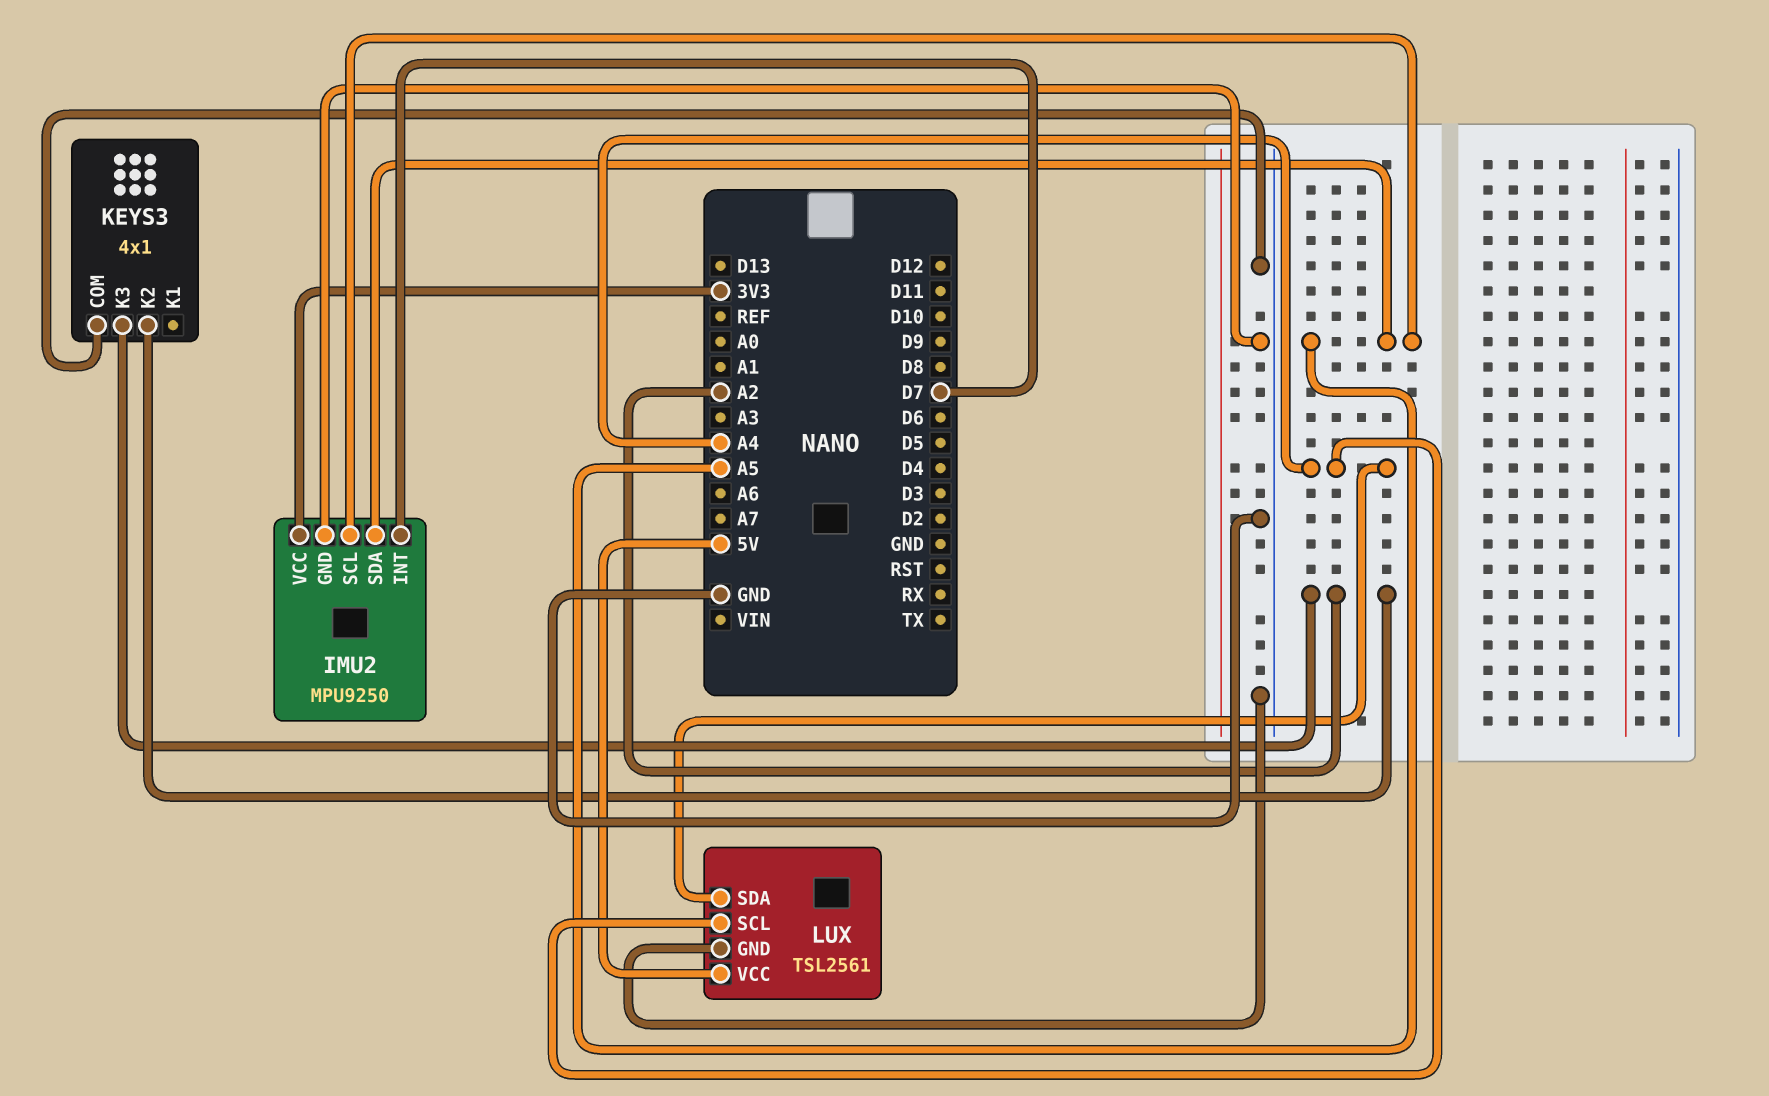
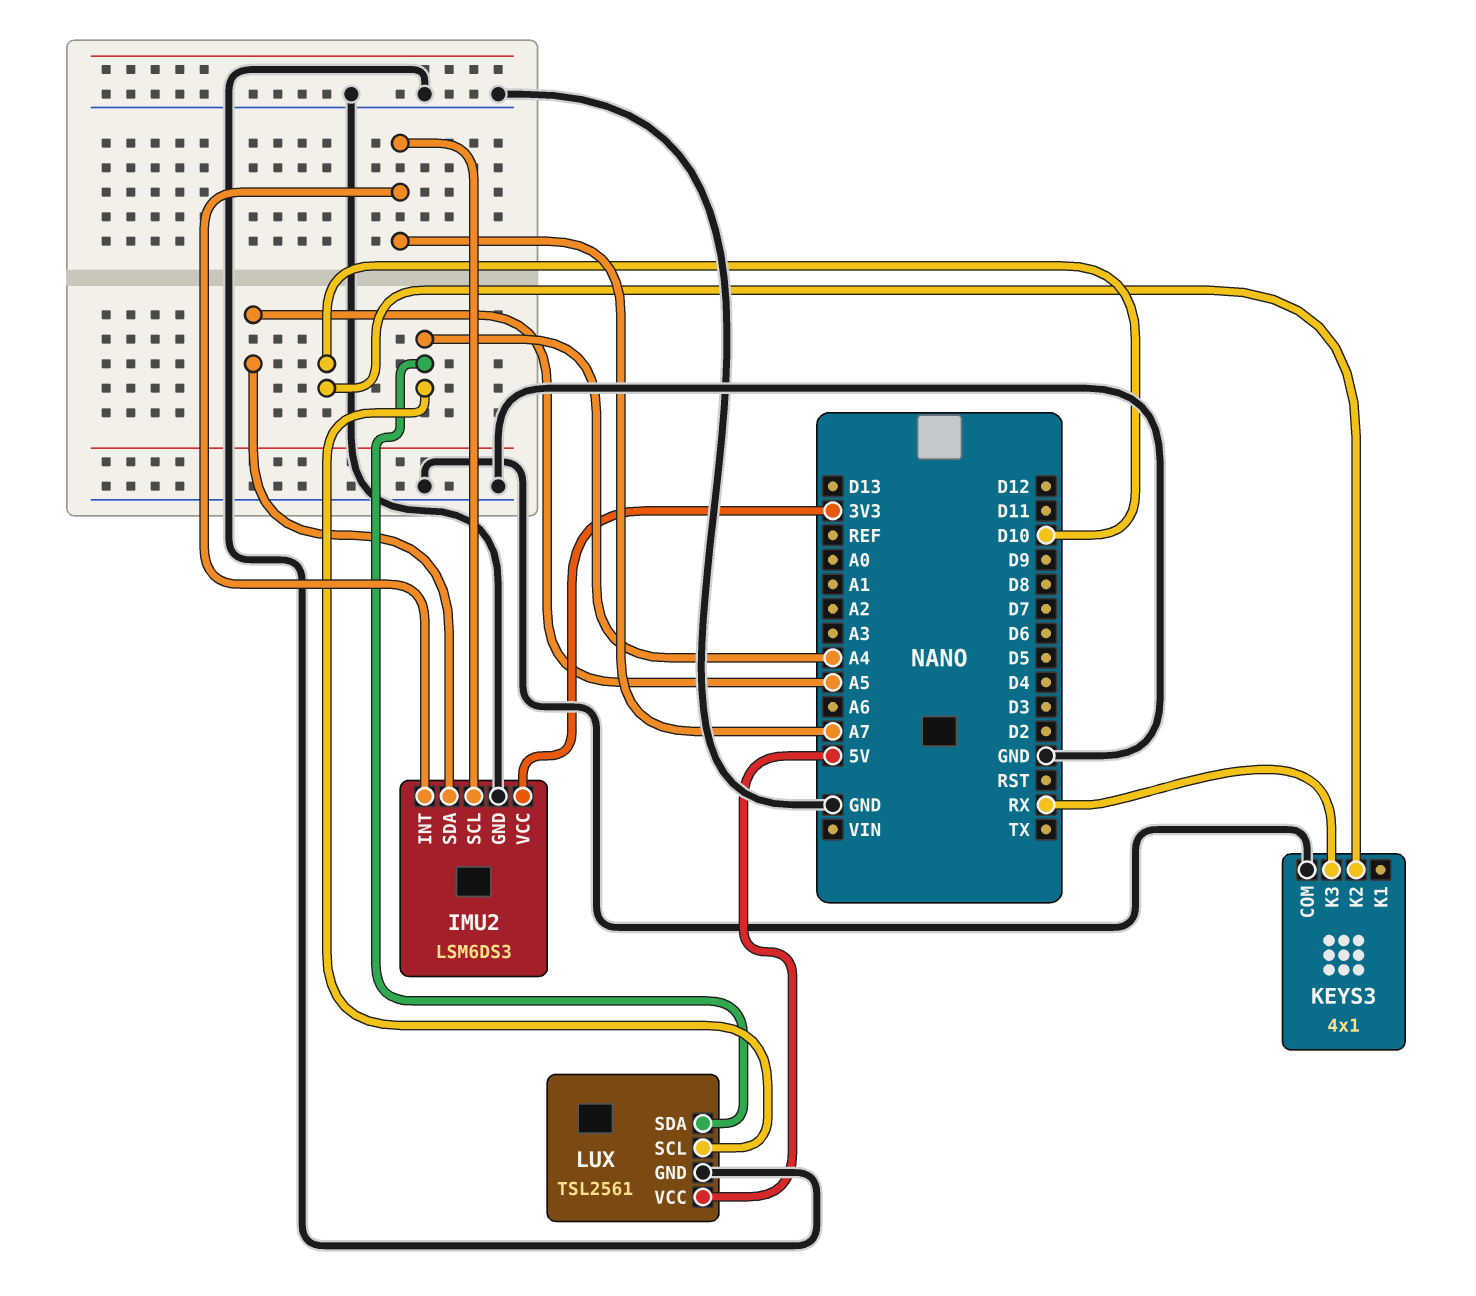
IMU2: MPU9250 -> LSM6DS3
IMU2 pin INT: D7 -> A7
IMU2 pin SCL: A5 -> A7
KEYS3 pin K2: A2 -> D10
KEYS3 pin K3: A2 -> RX

